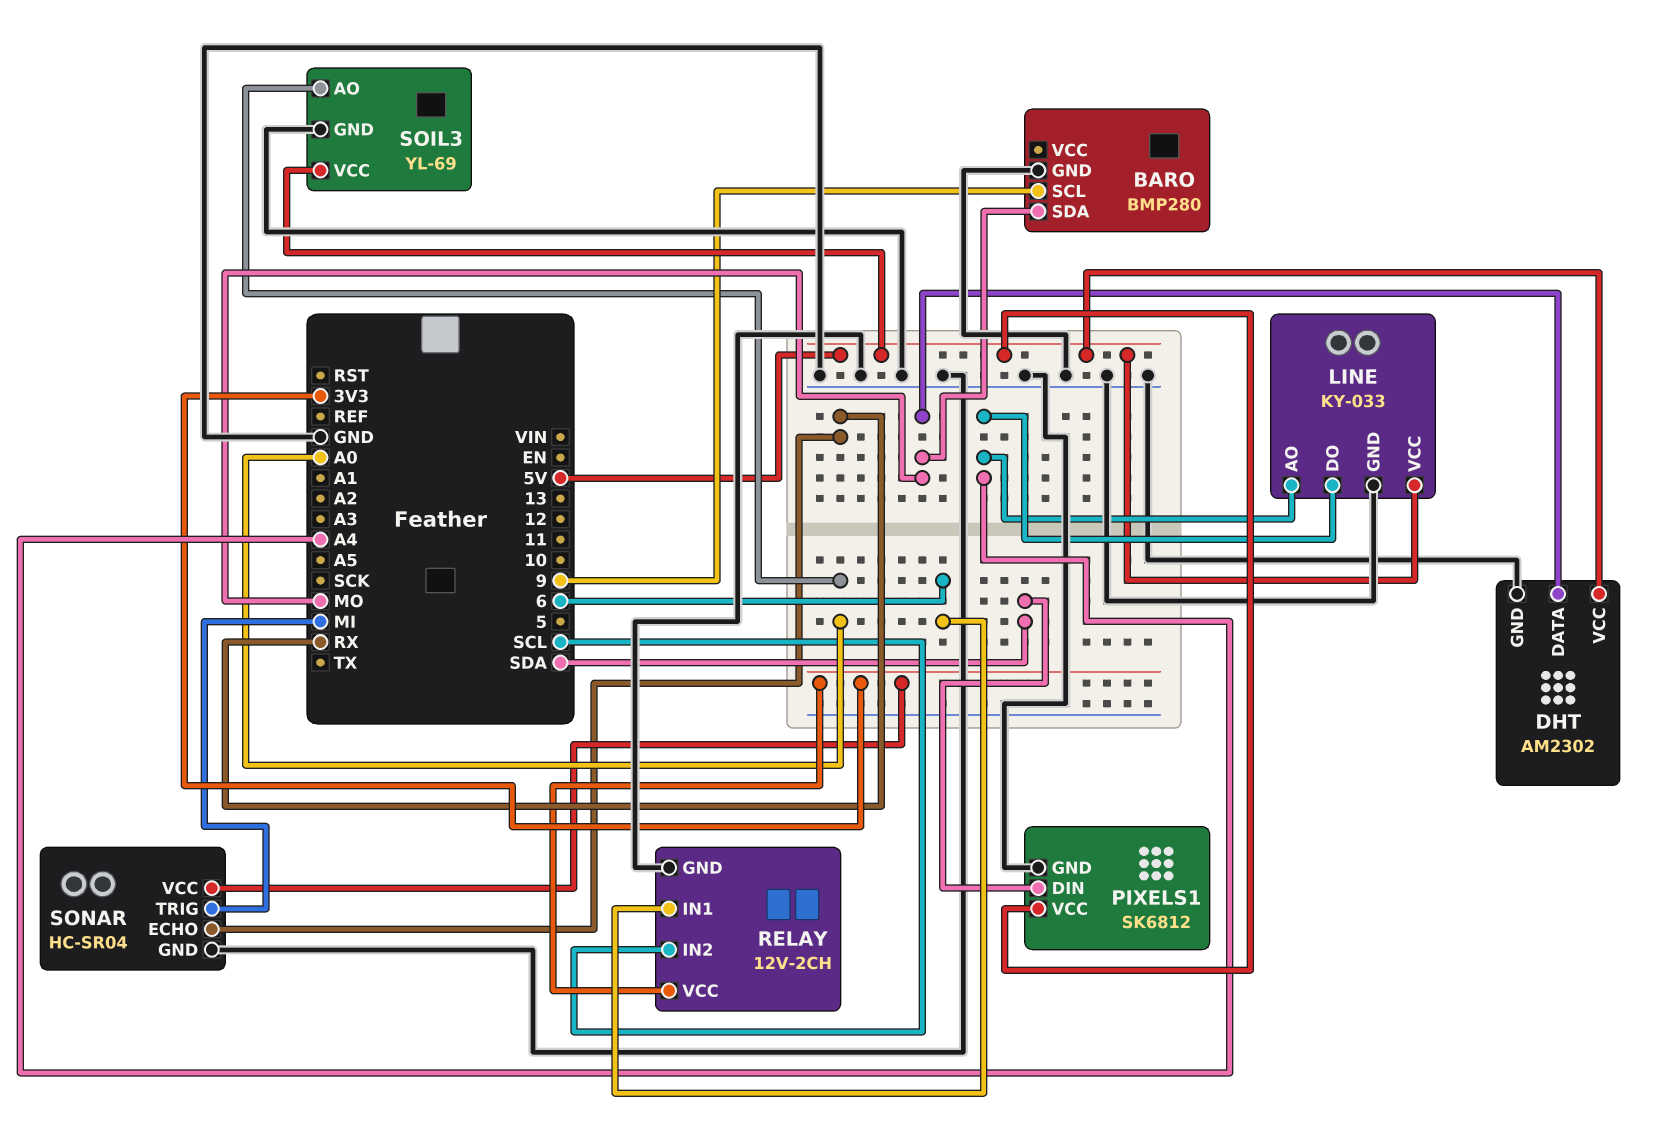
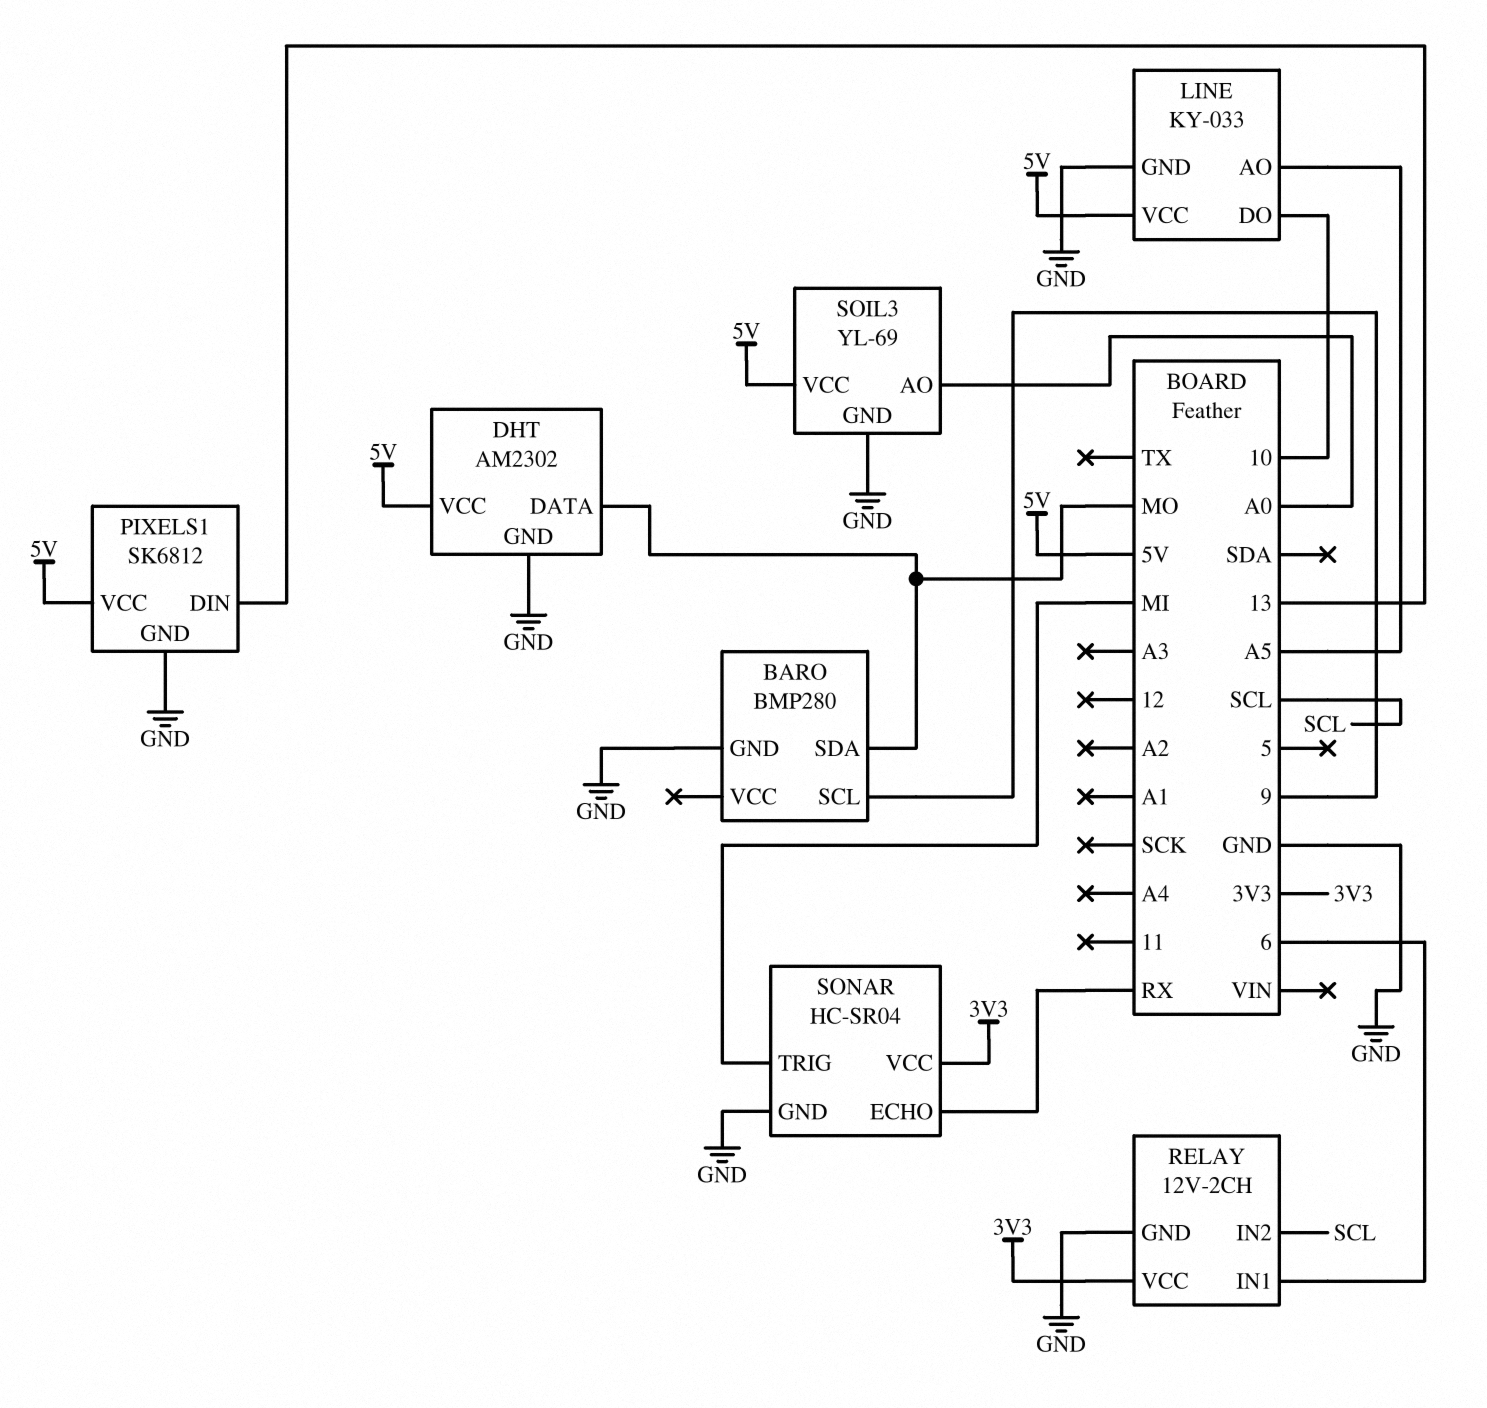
LINE pin AO: A4 -> A5
LINE pin DO: A4 -> 10
PIXELS1 pin DIN: SDA -> 13

